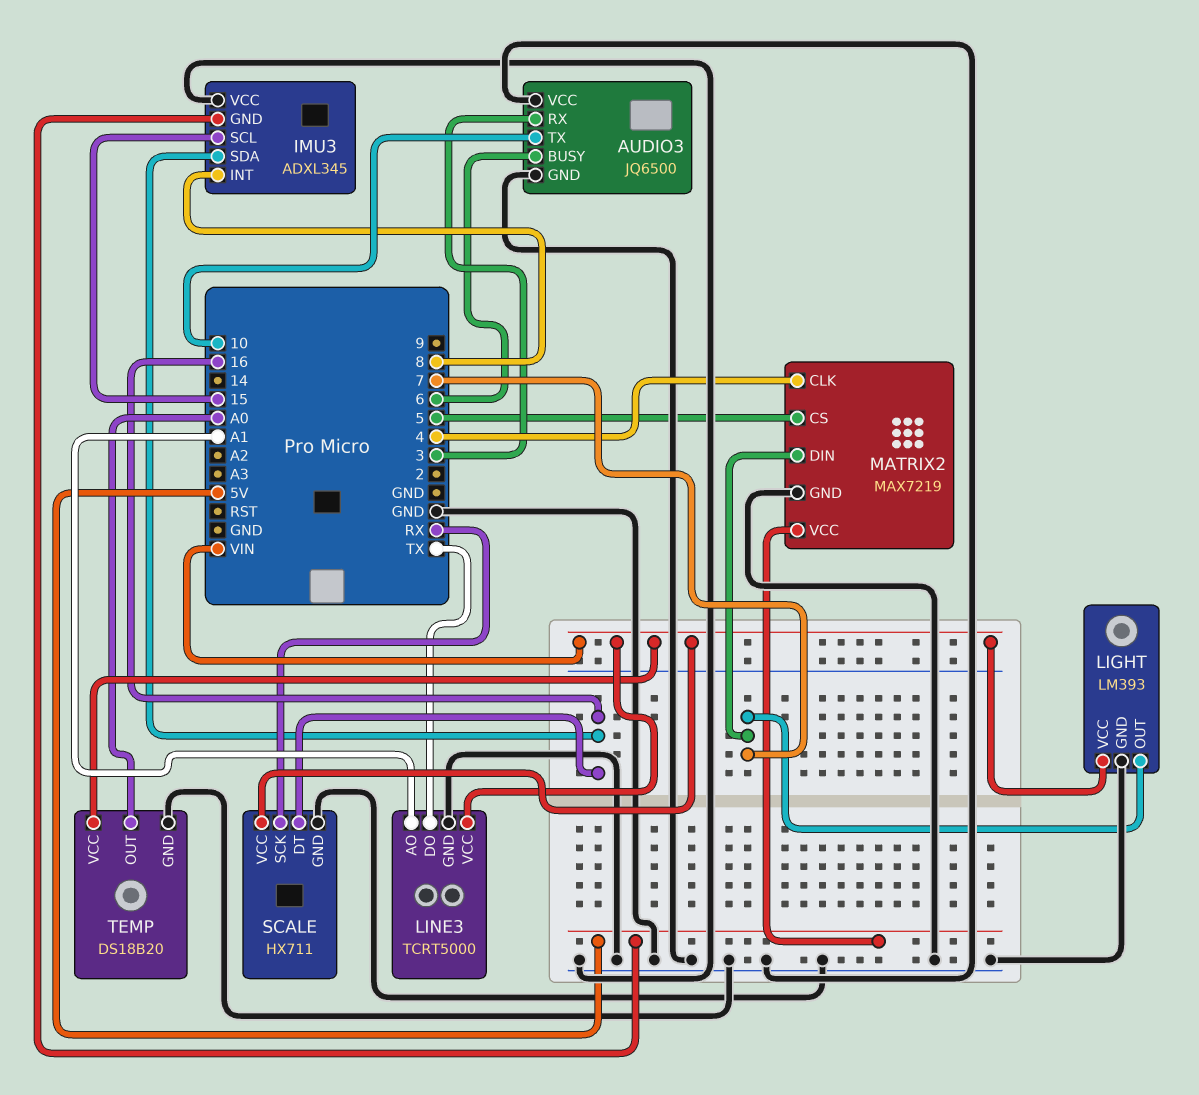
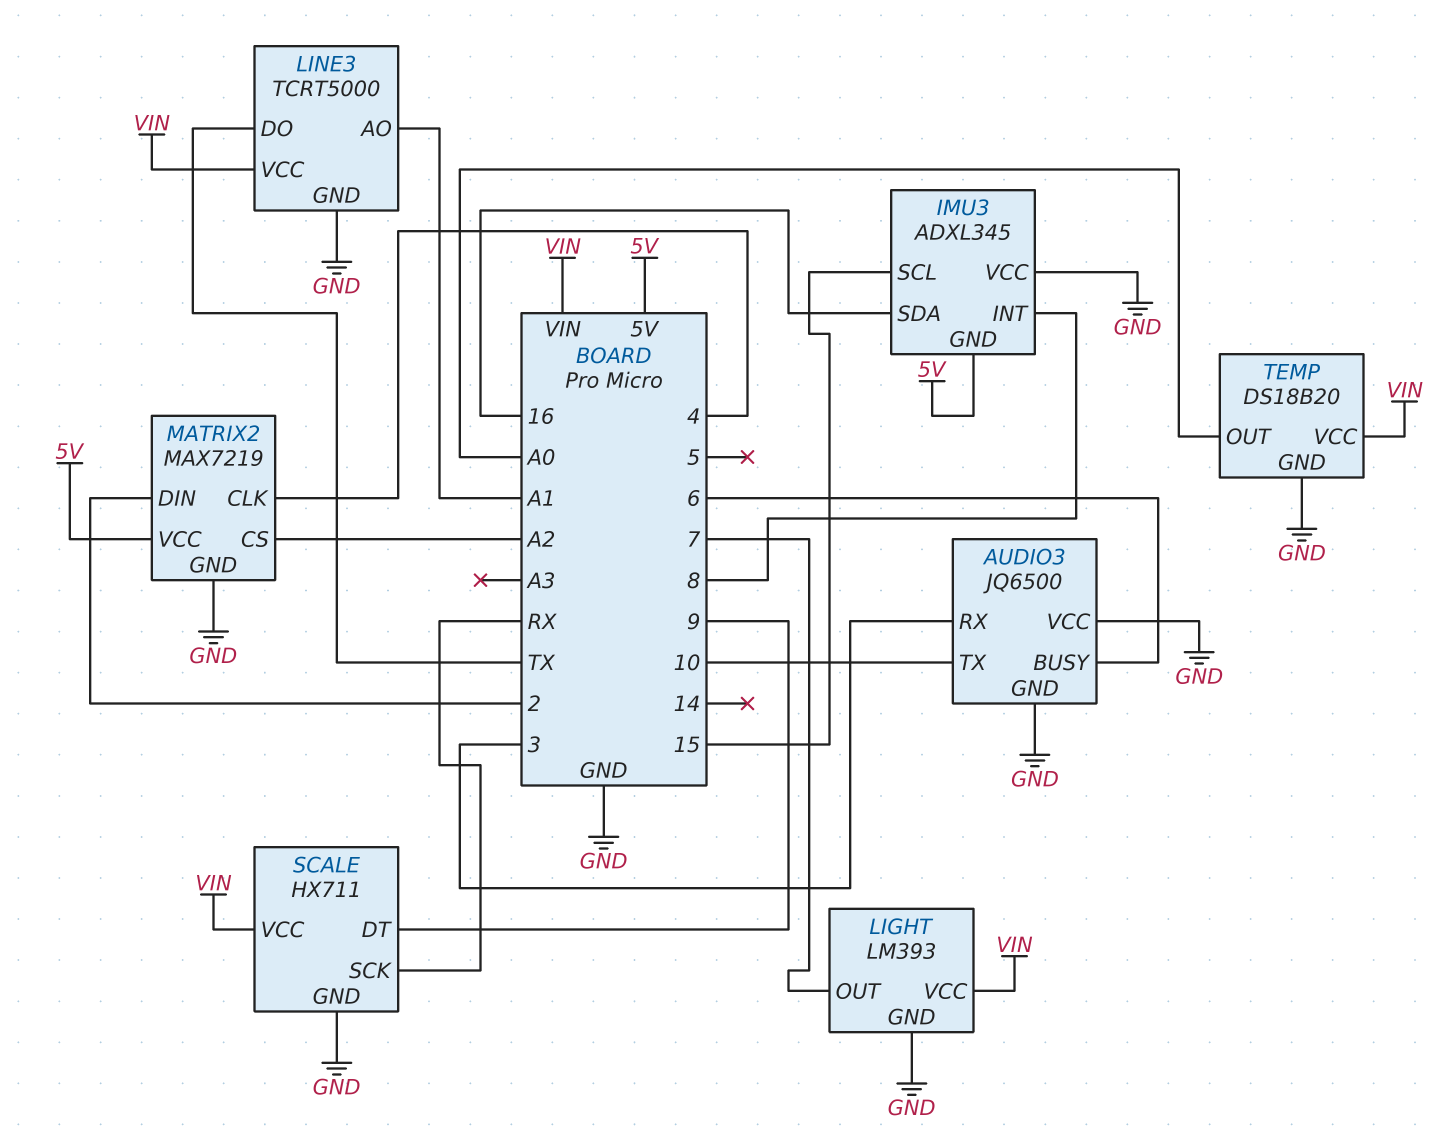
MATRIX2 pin CS: 5 -> A2
MATRIX2 pin DIN: 7 -> 2
SCALE pin DT: 16 -> 9

